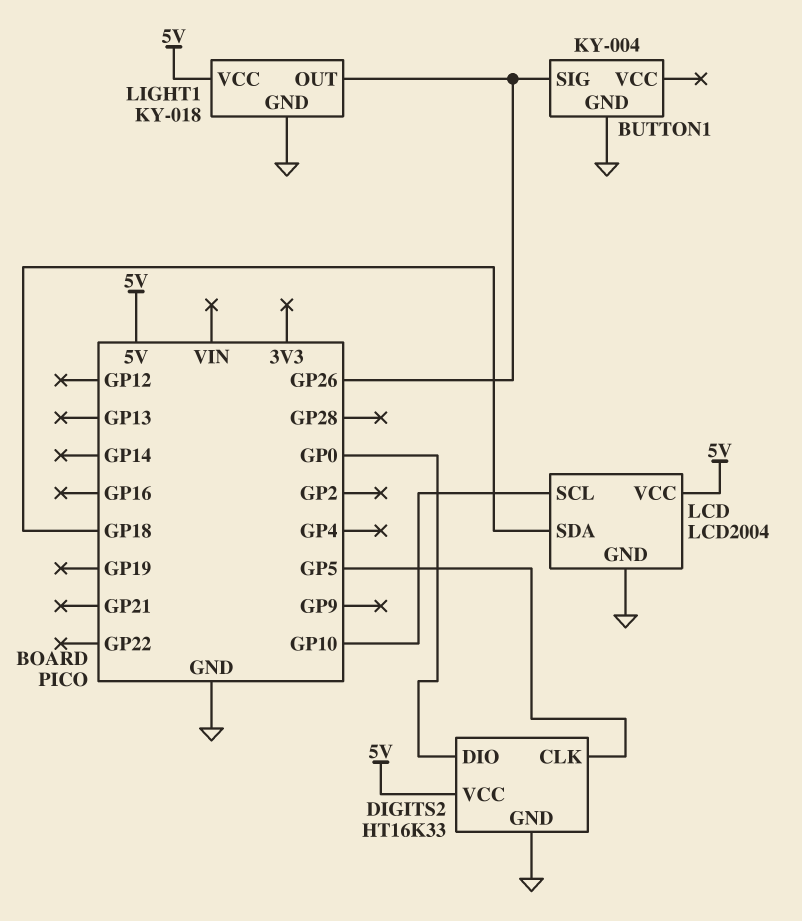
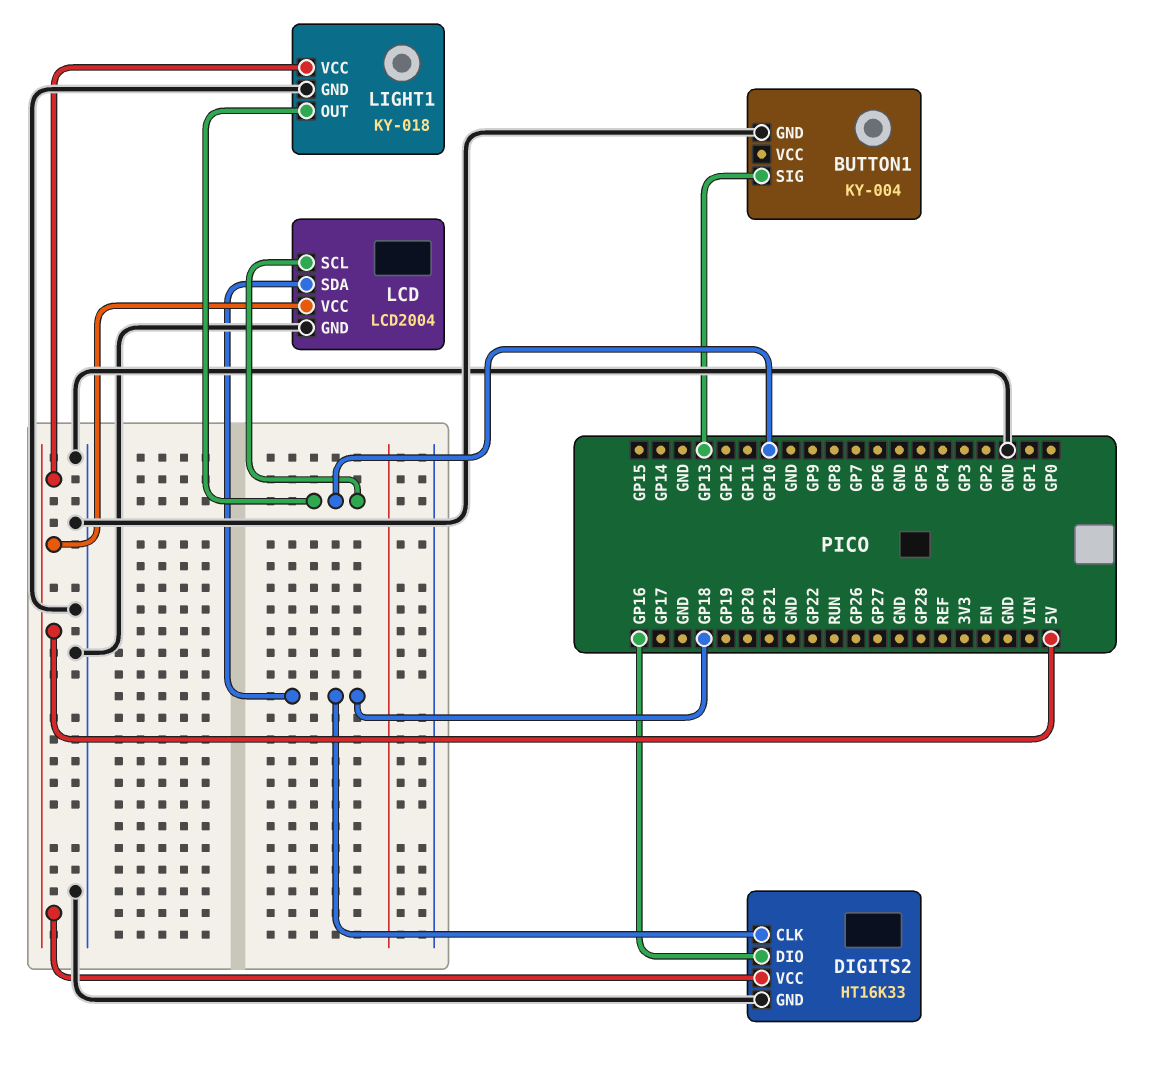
BUTTON1 pin SIG: GP26 -> GP13
DIGITS2 pin CLK: GP5 -> GP18
DIGITS2 pin DIO: GP0 -> GP16
LIGHT1 pin OUT: GP26 -> GP10

